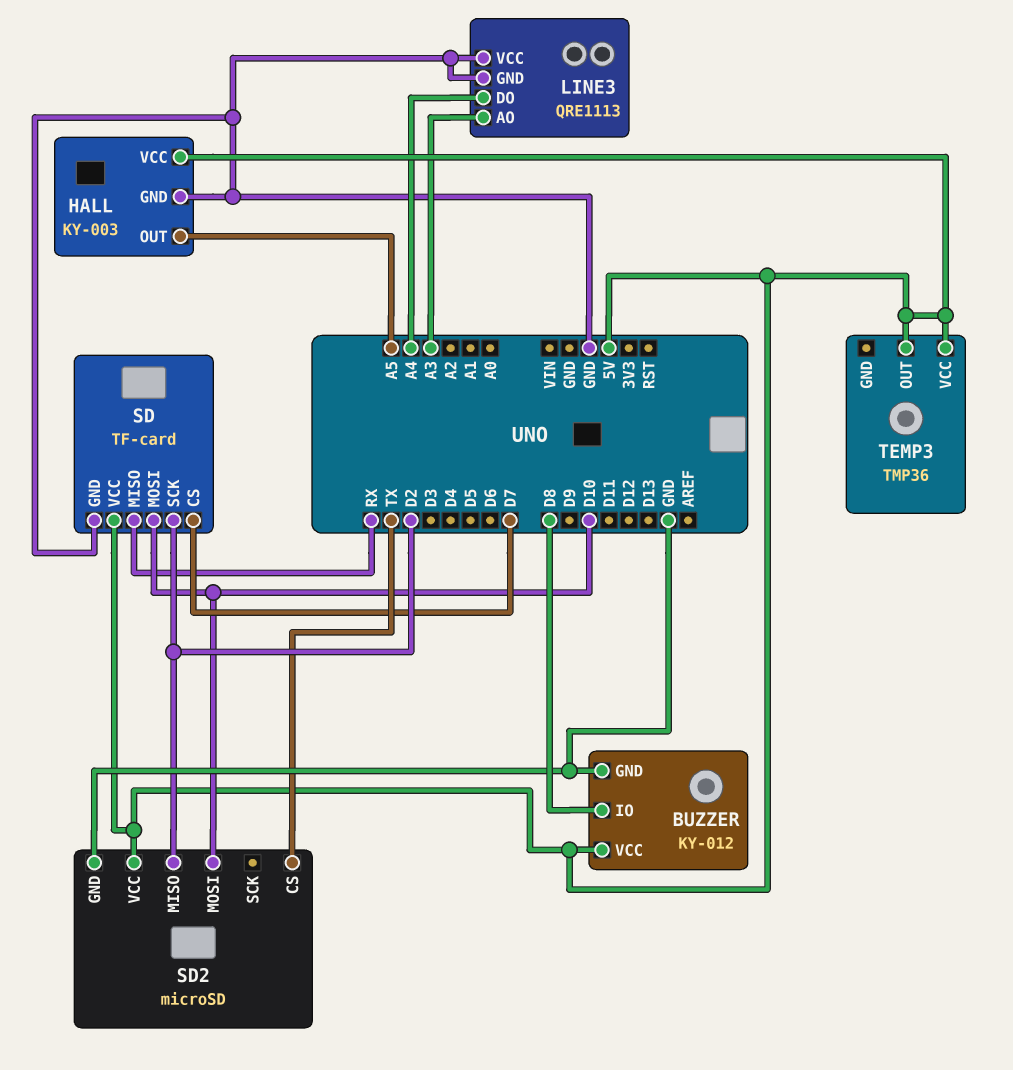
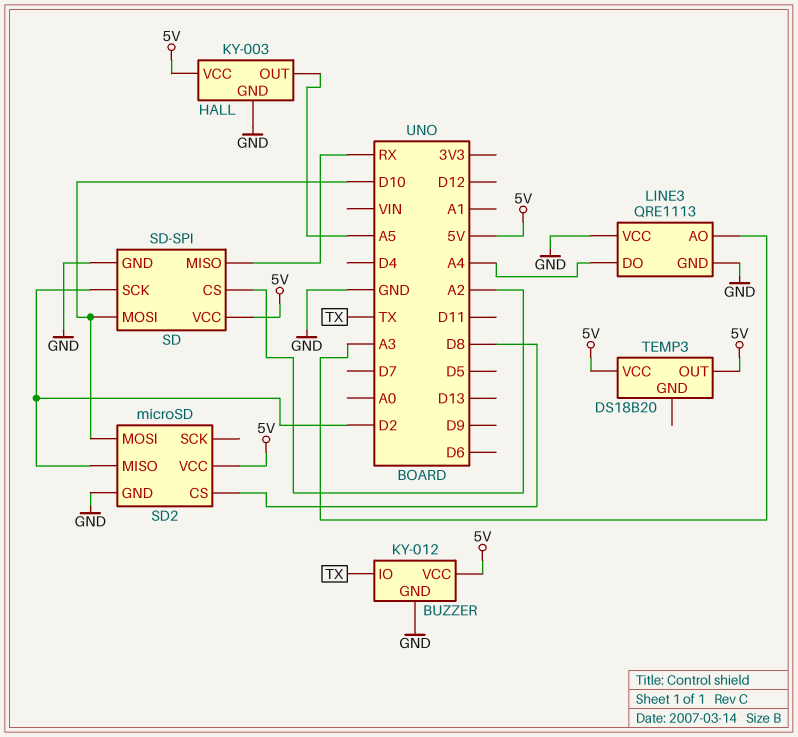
BUZZER pin IO: D8 -> TX
SD: TF-card -> SD-SPI
SD pin CS: D7 -> A2
SD2 pin CS: TX -> D8
TEMP3: TMP36 -> DS18B20

